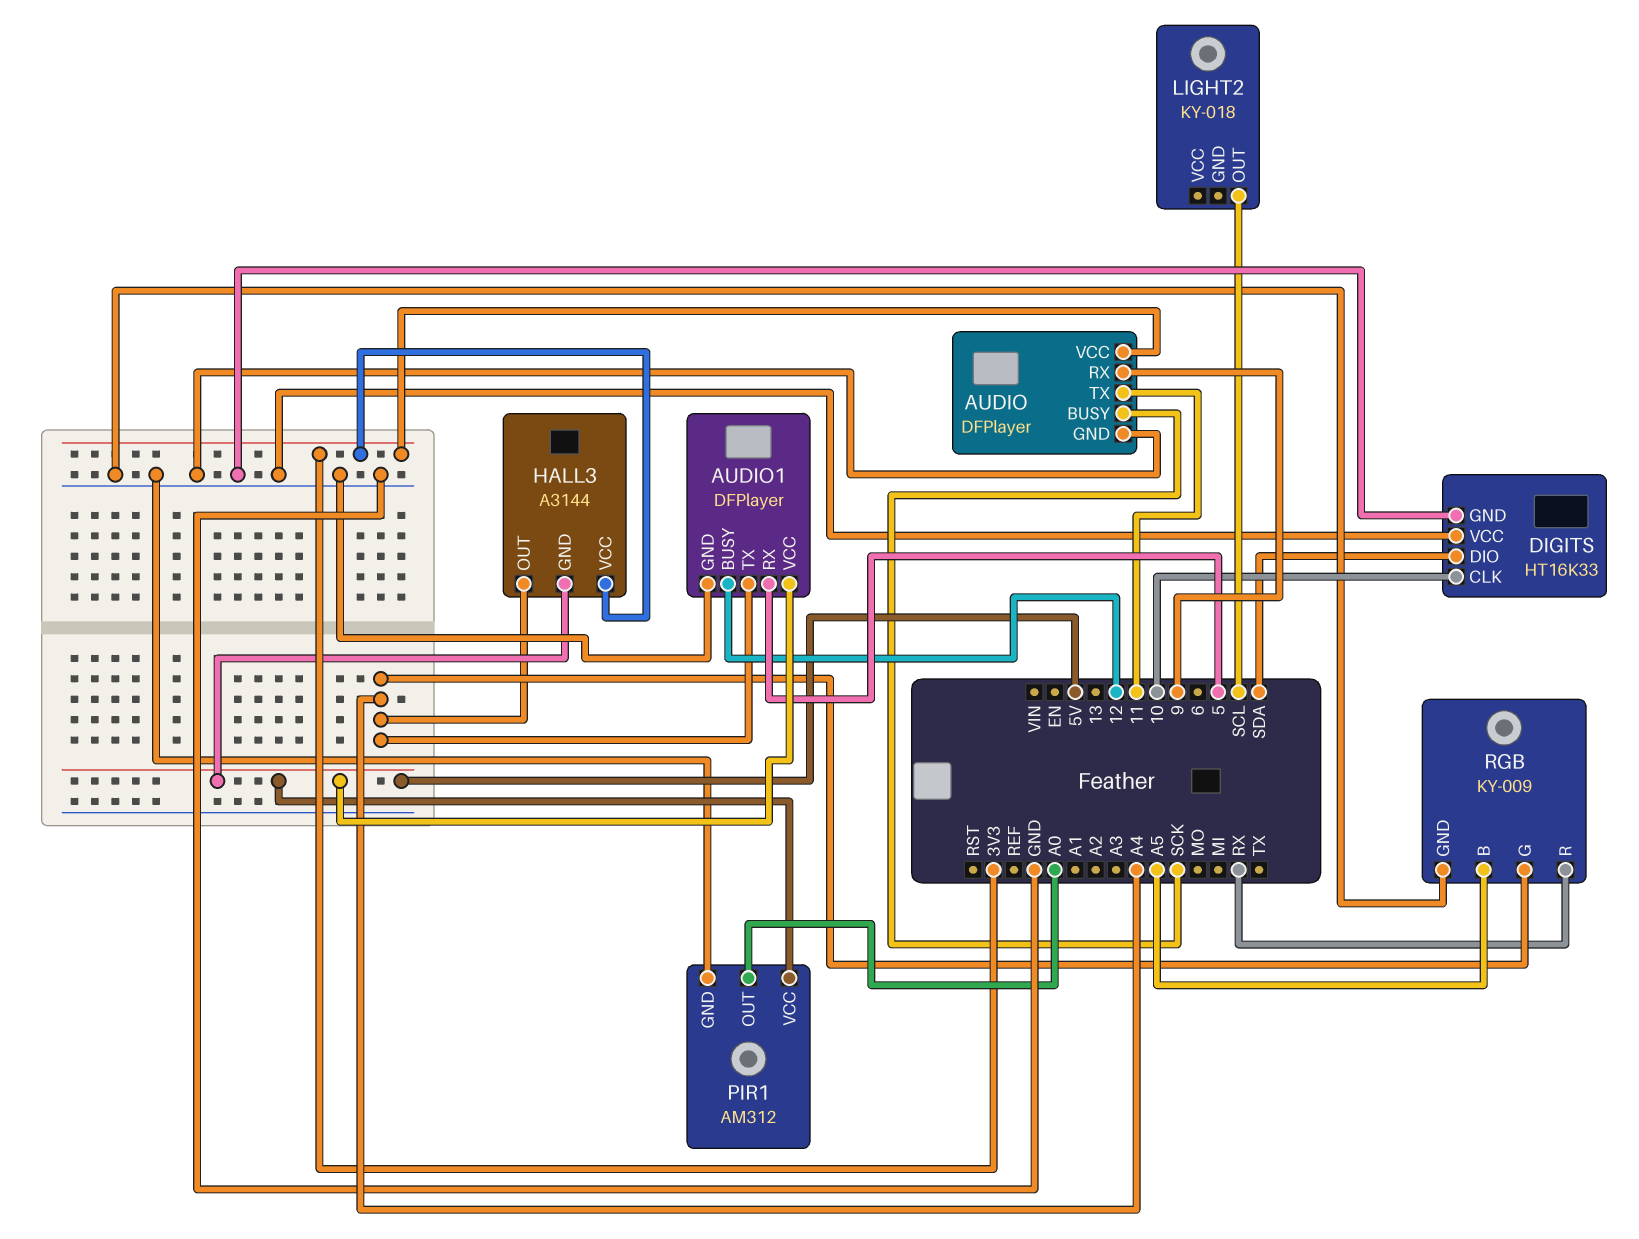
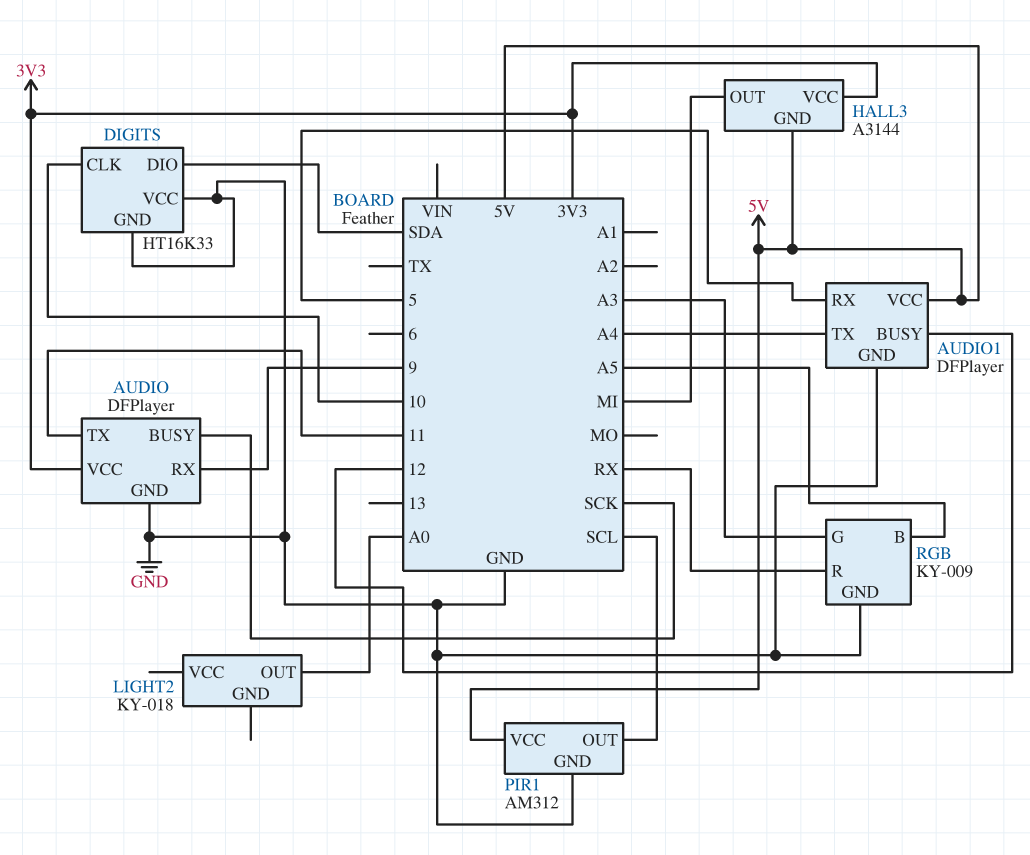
HALL3 pin OUT: A4 -> MI
LIGHT2 pin OUT: SCL -> A0
PIR1 pin OUT: A0 -> SCL
RGB pin G: A4 -> A3

